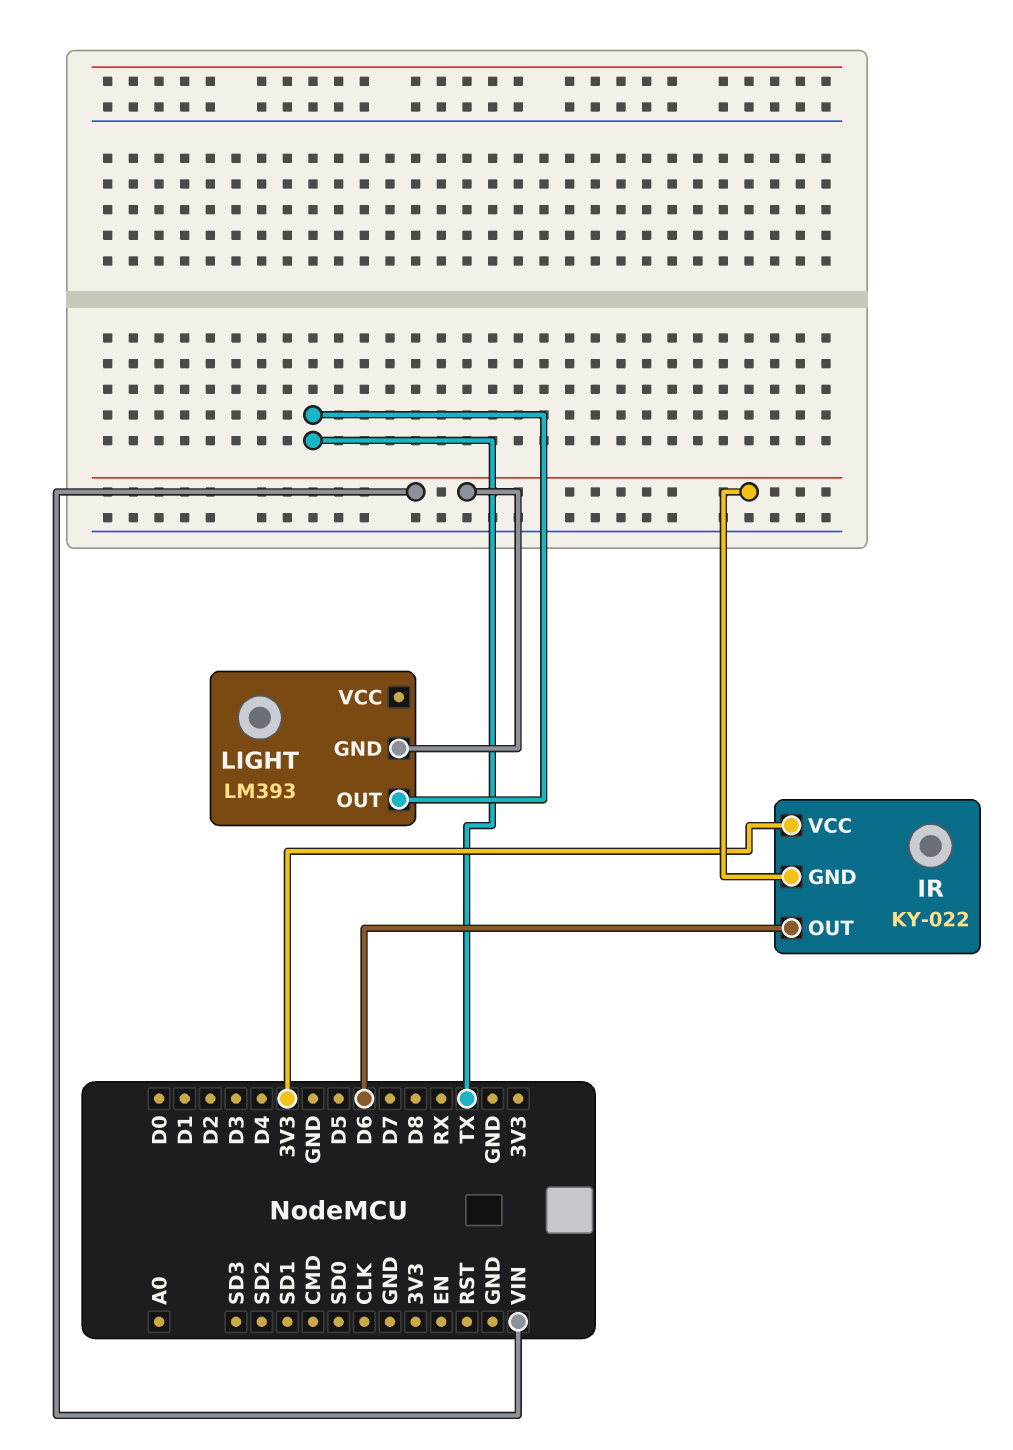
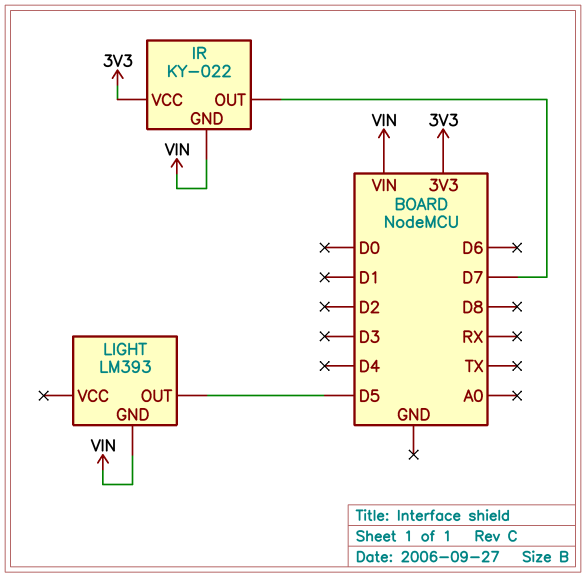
IR pin OUT: D6 -> D7
LIGHT pin OUT: TX -> D5

